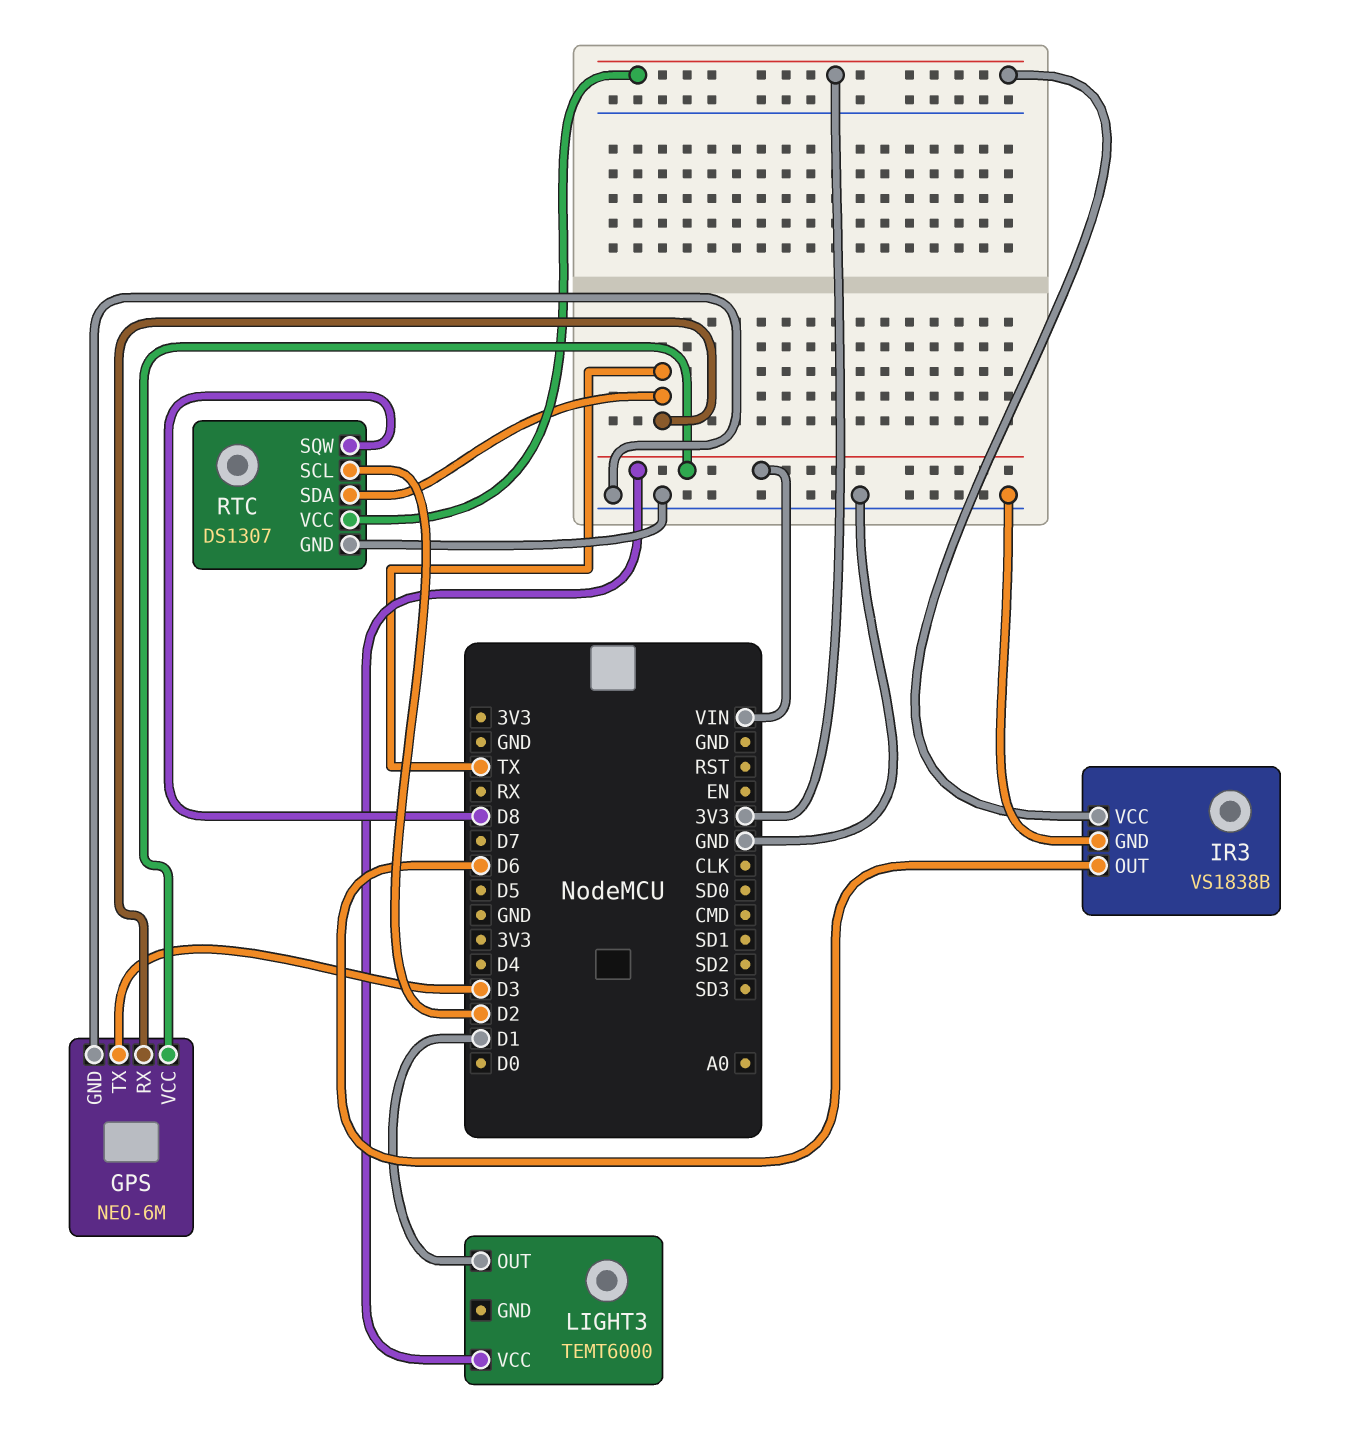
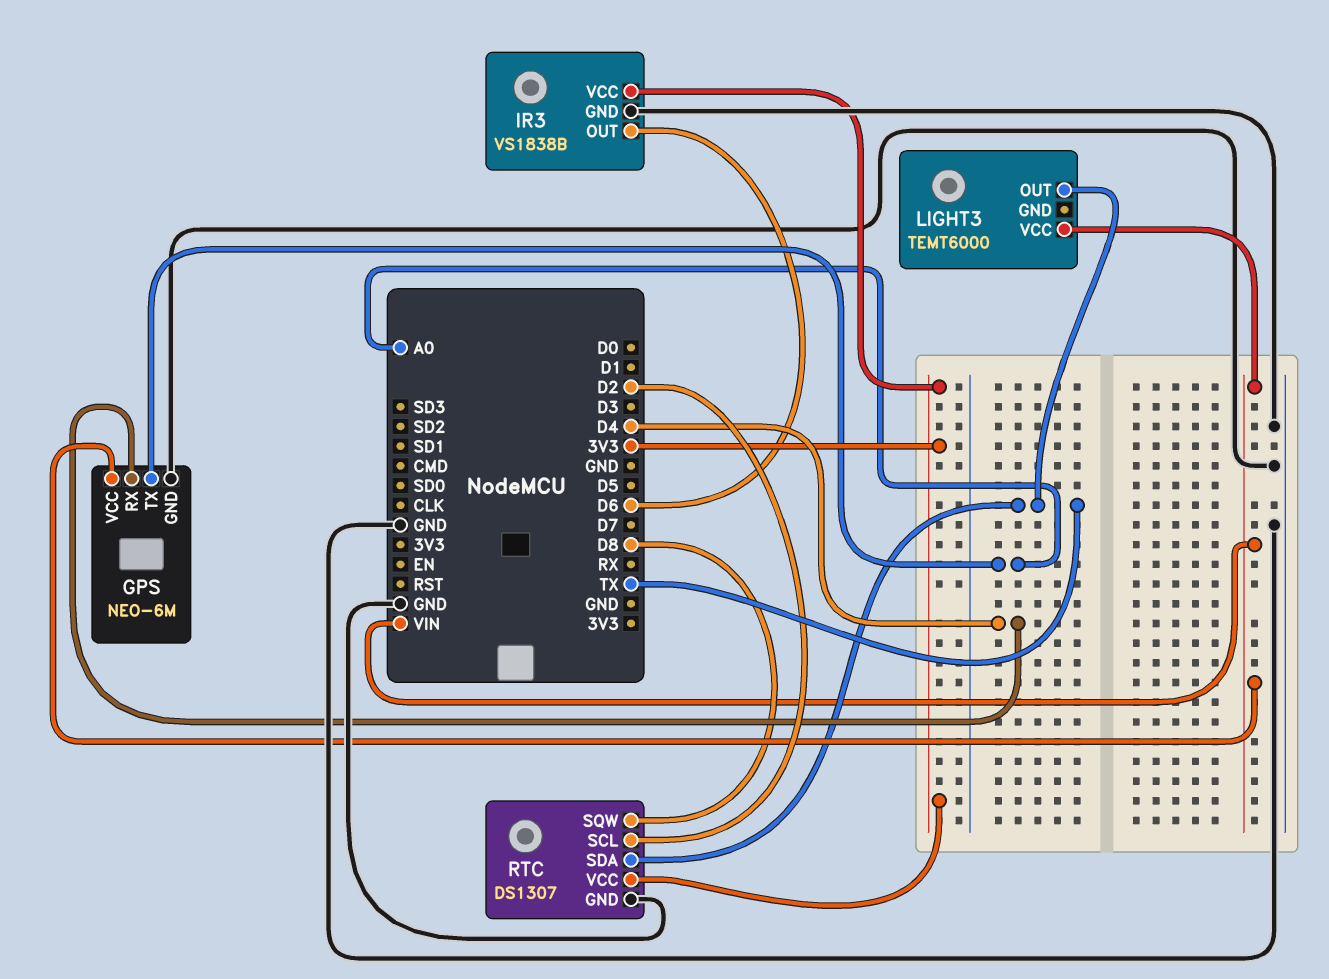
GPS pin RX: TX -> D4
GPS pin TX: D3 -> A0
LIGHT3 pin OUT: D1 -> TX

